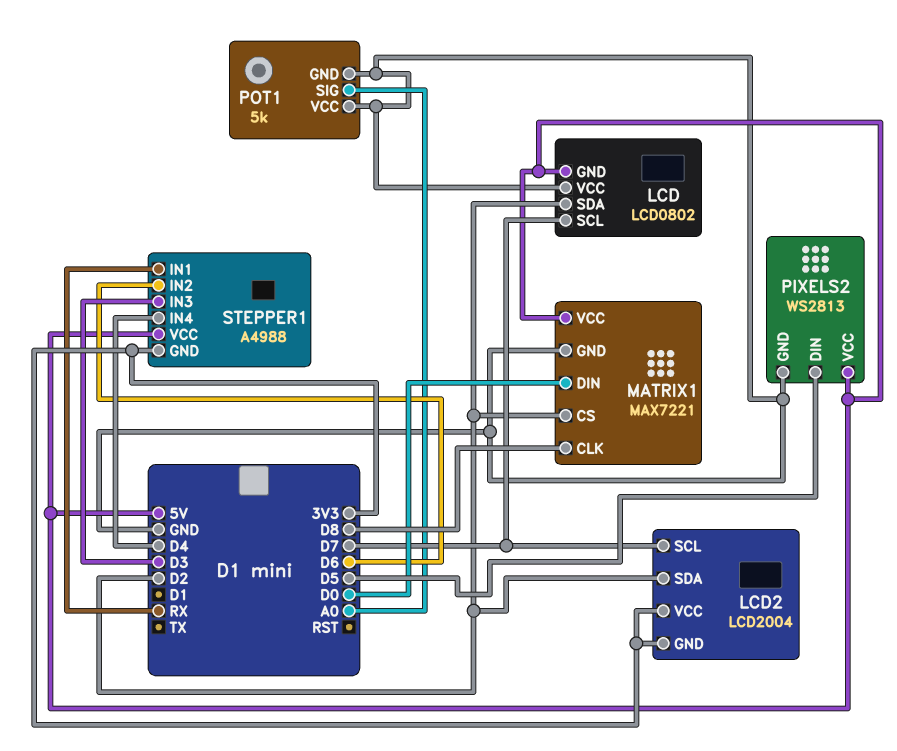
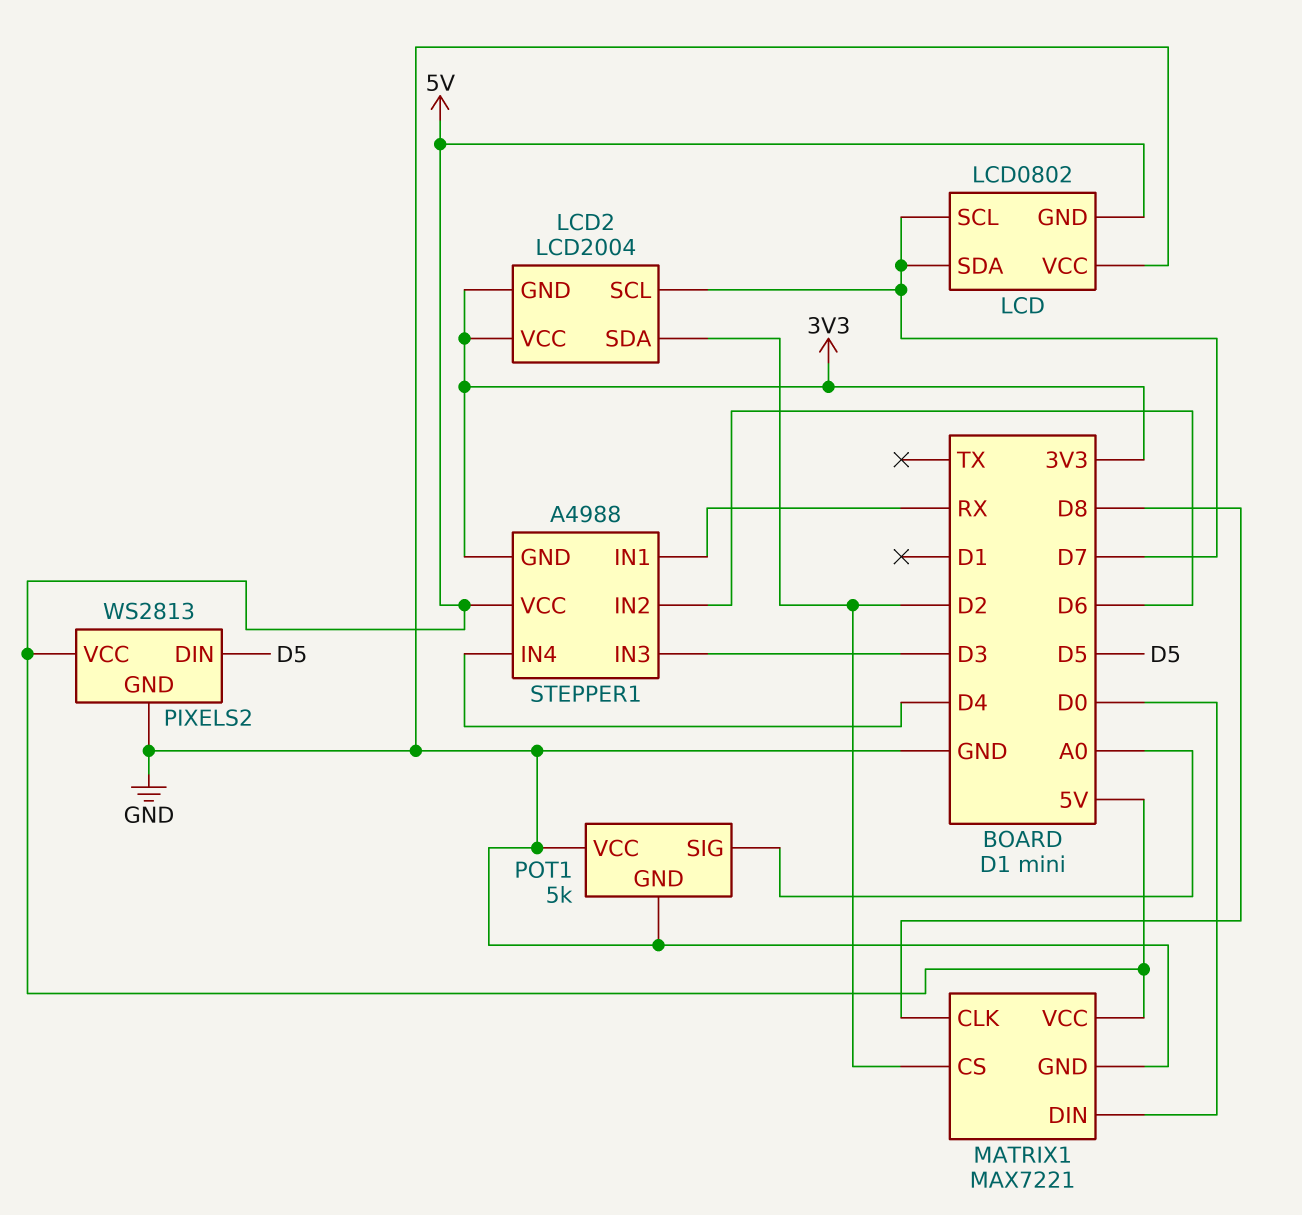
LCD pin SDA: D2 -> D7

